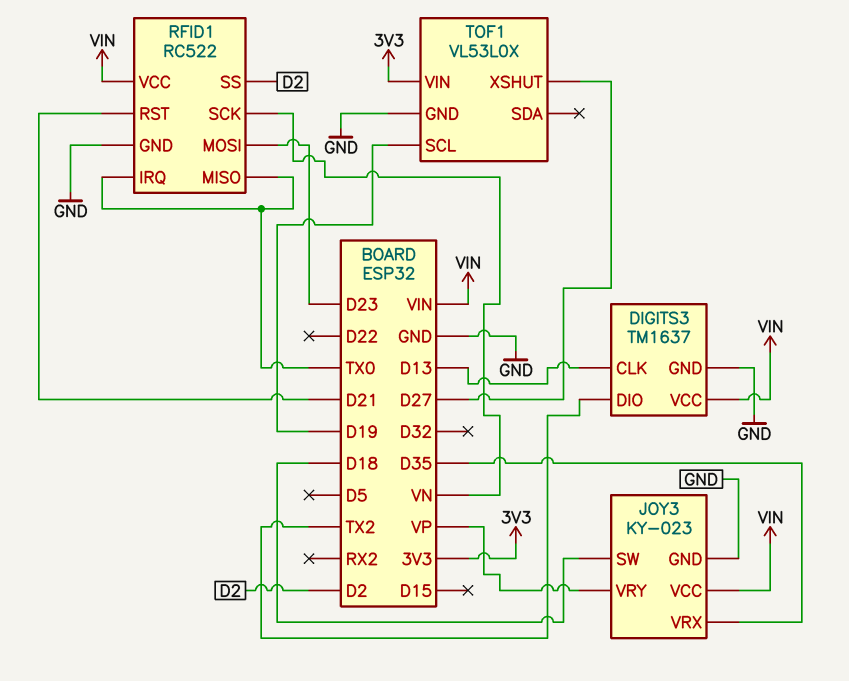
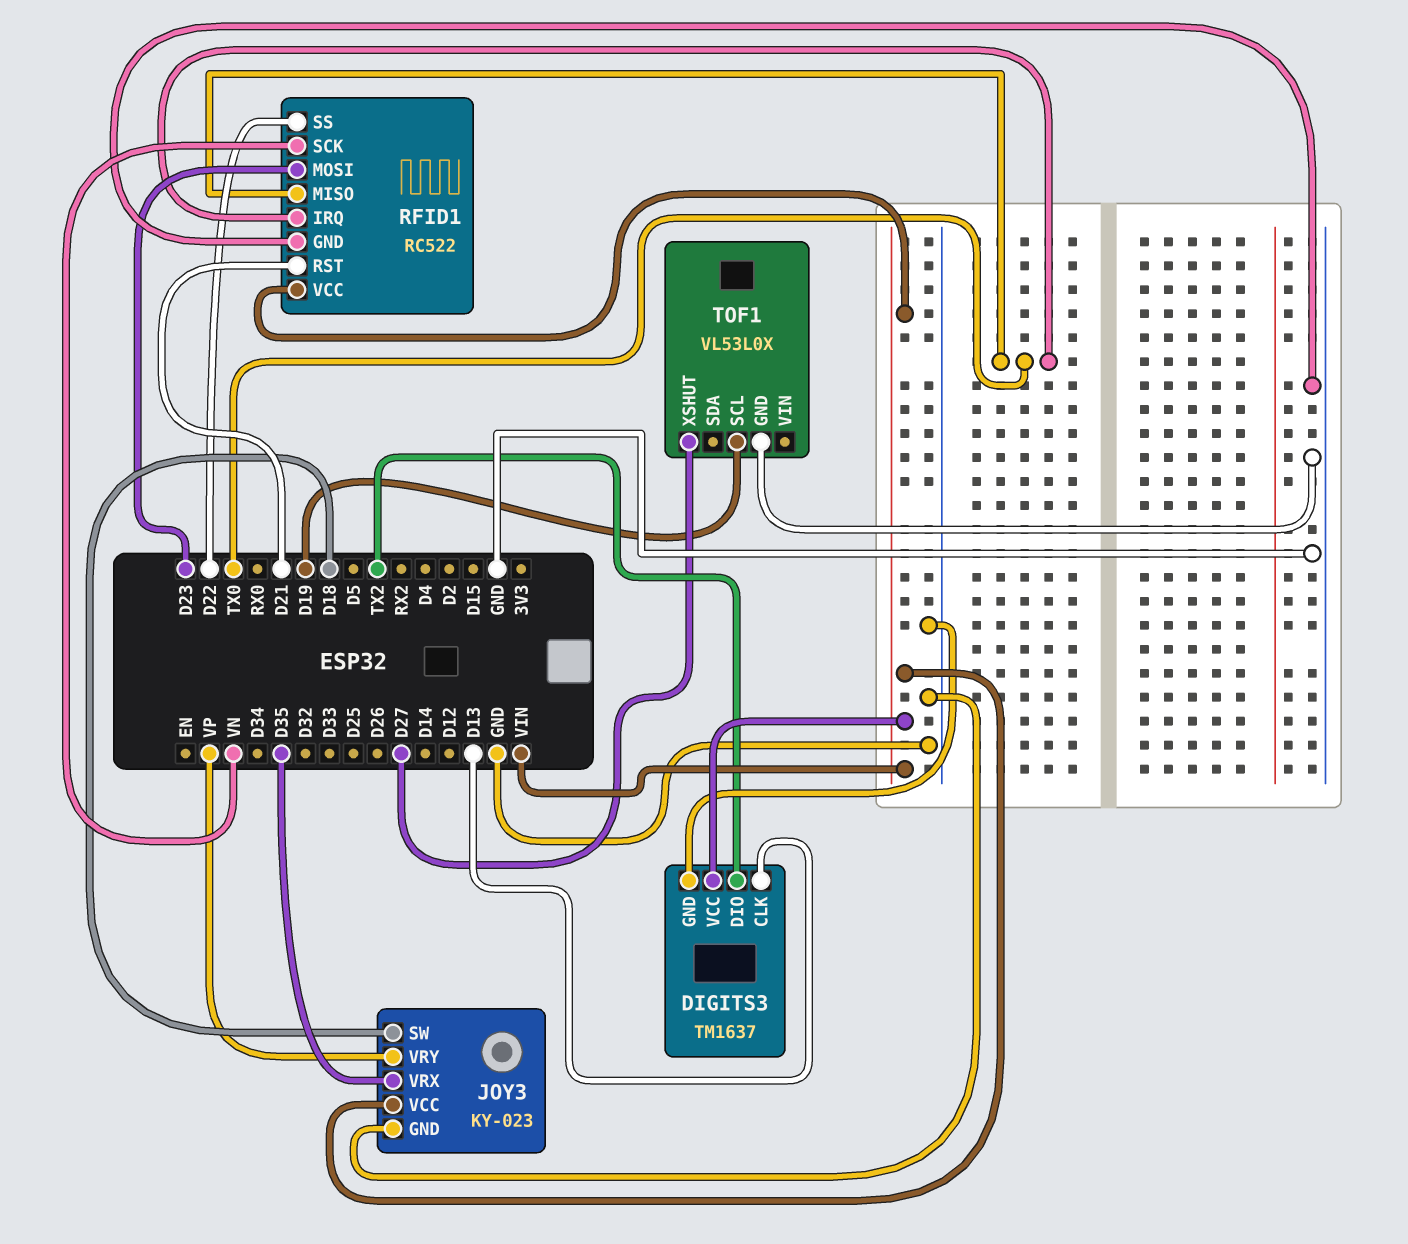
RFID1 pin SS: D2 -> D22
TOF1 pin VIN: 3V3 -> none

